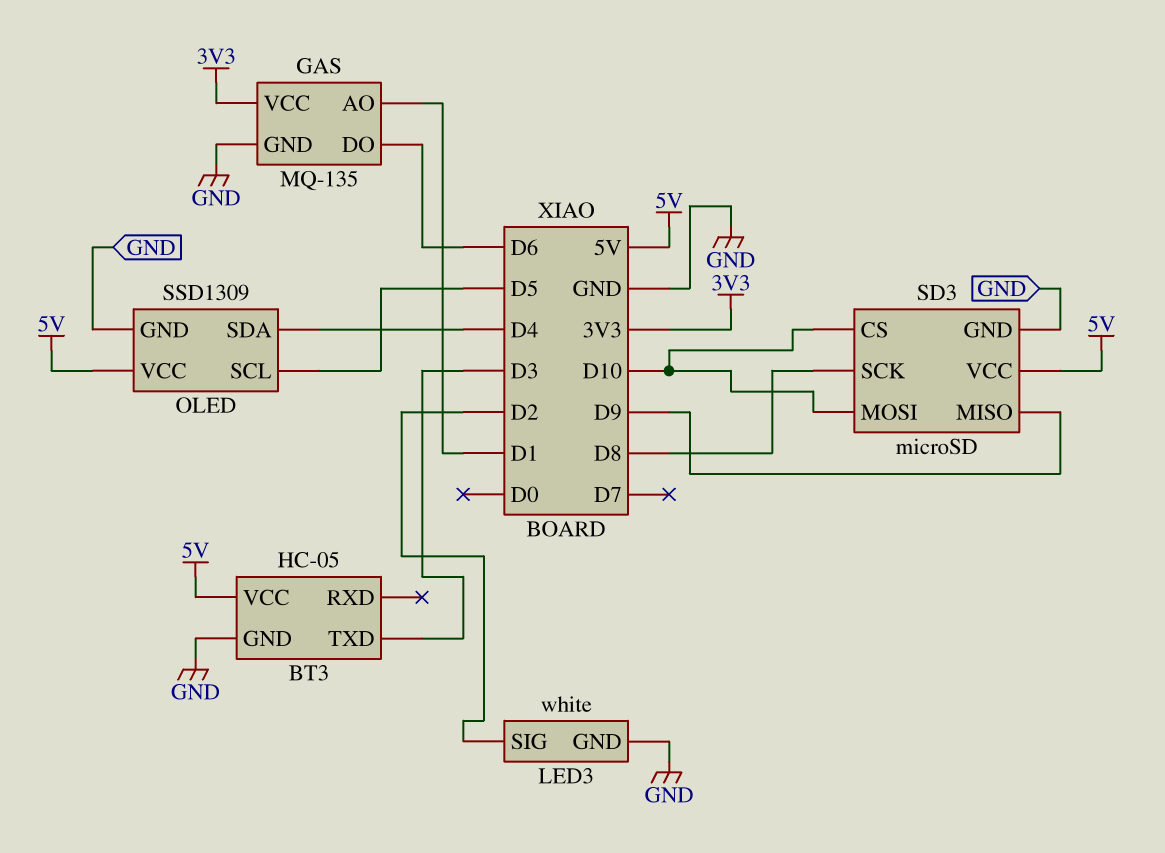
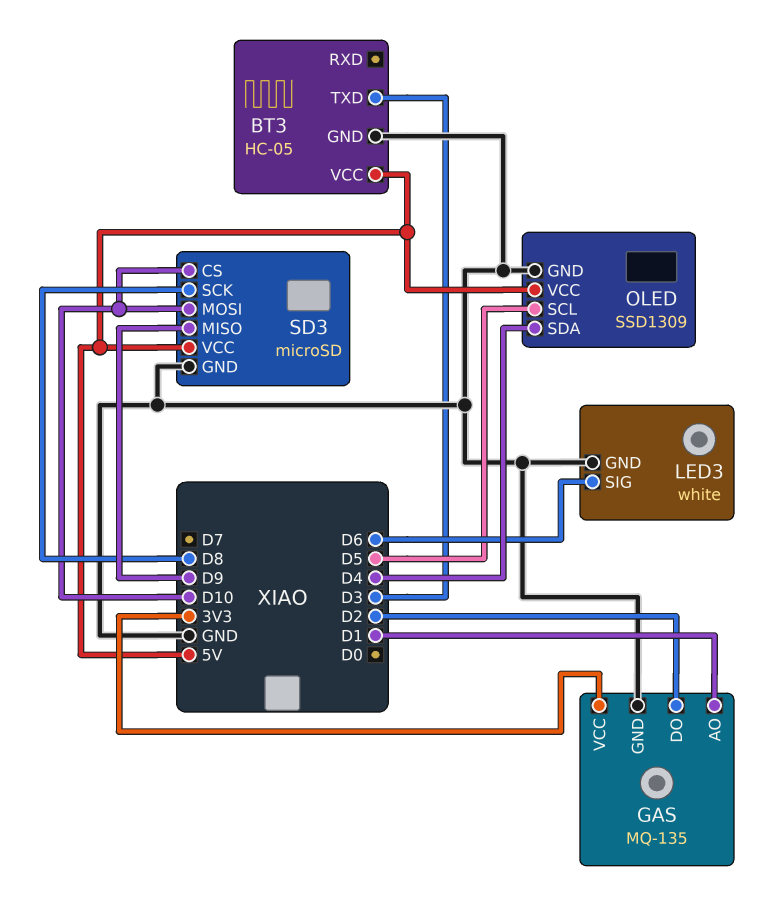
GAS pin DO: D6 -> D2
LED3 pin SIG: D2 -> D6

